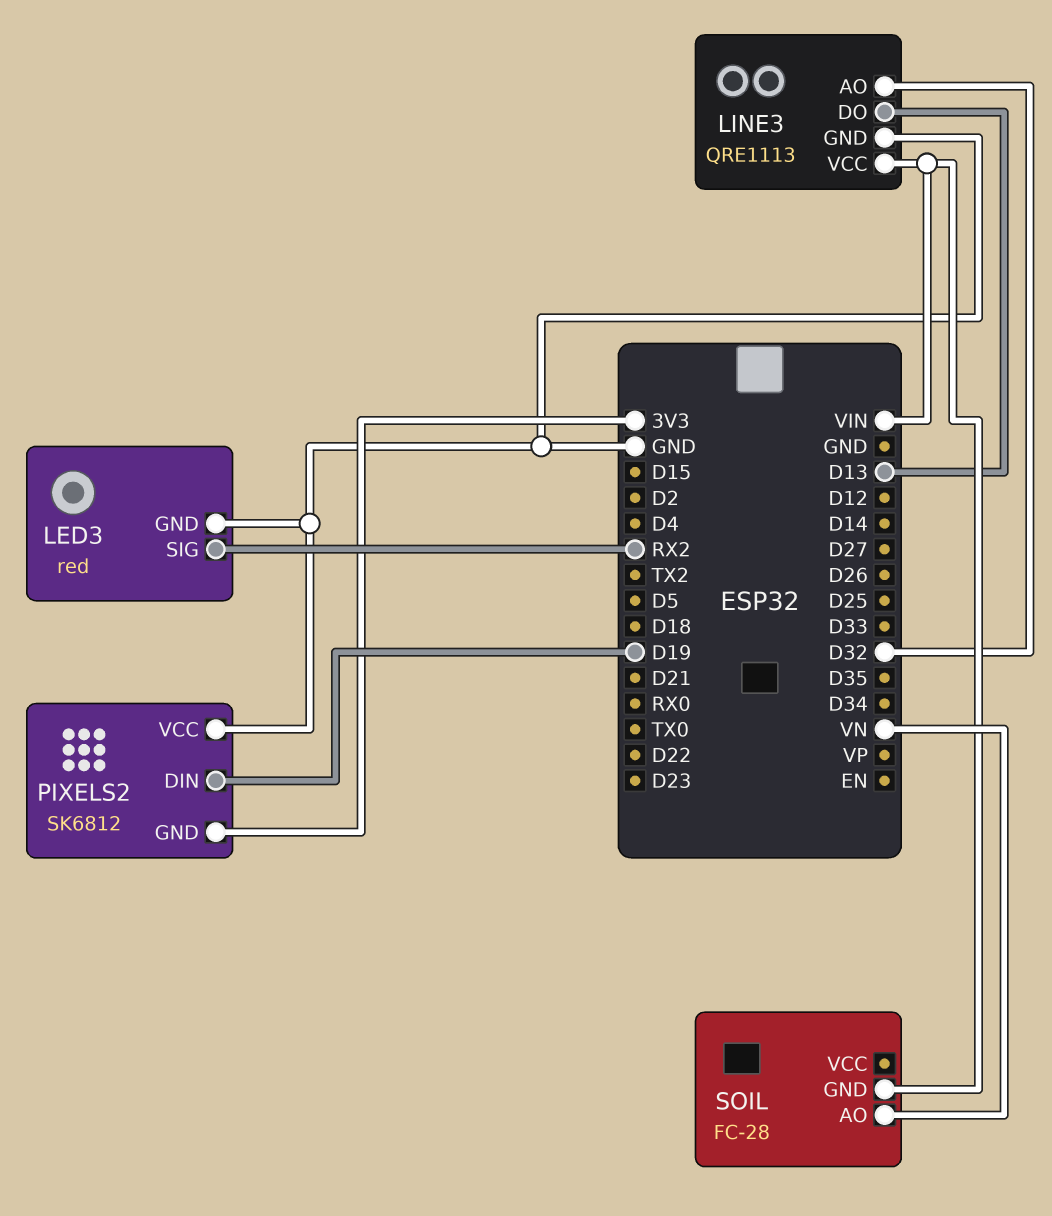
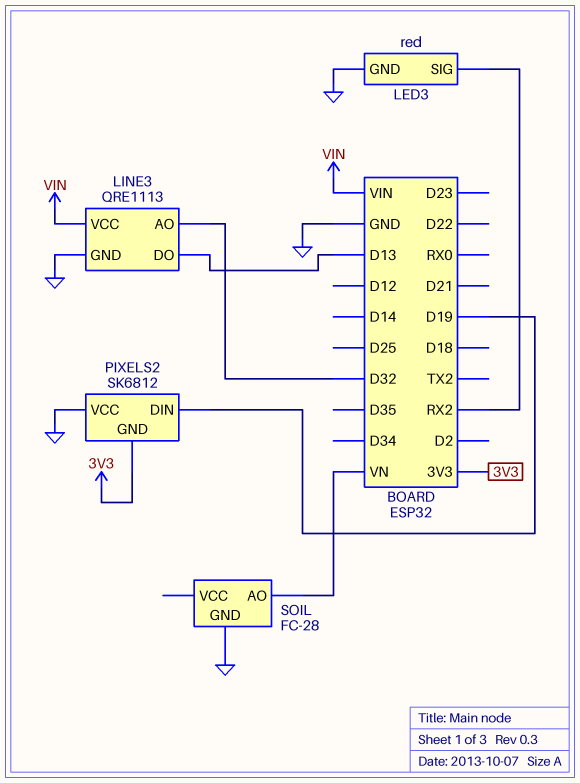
SOIL pin GND: VIN -> GND

